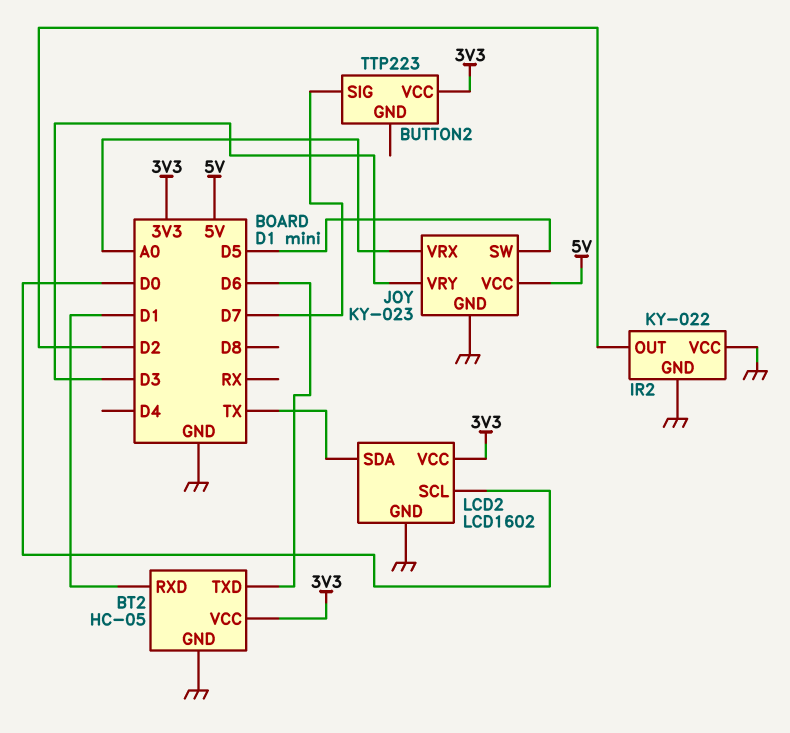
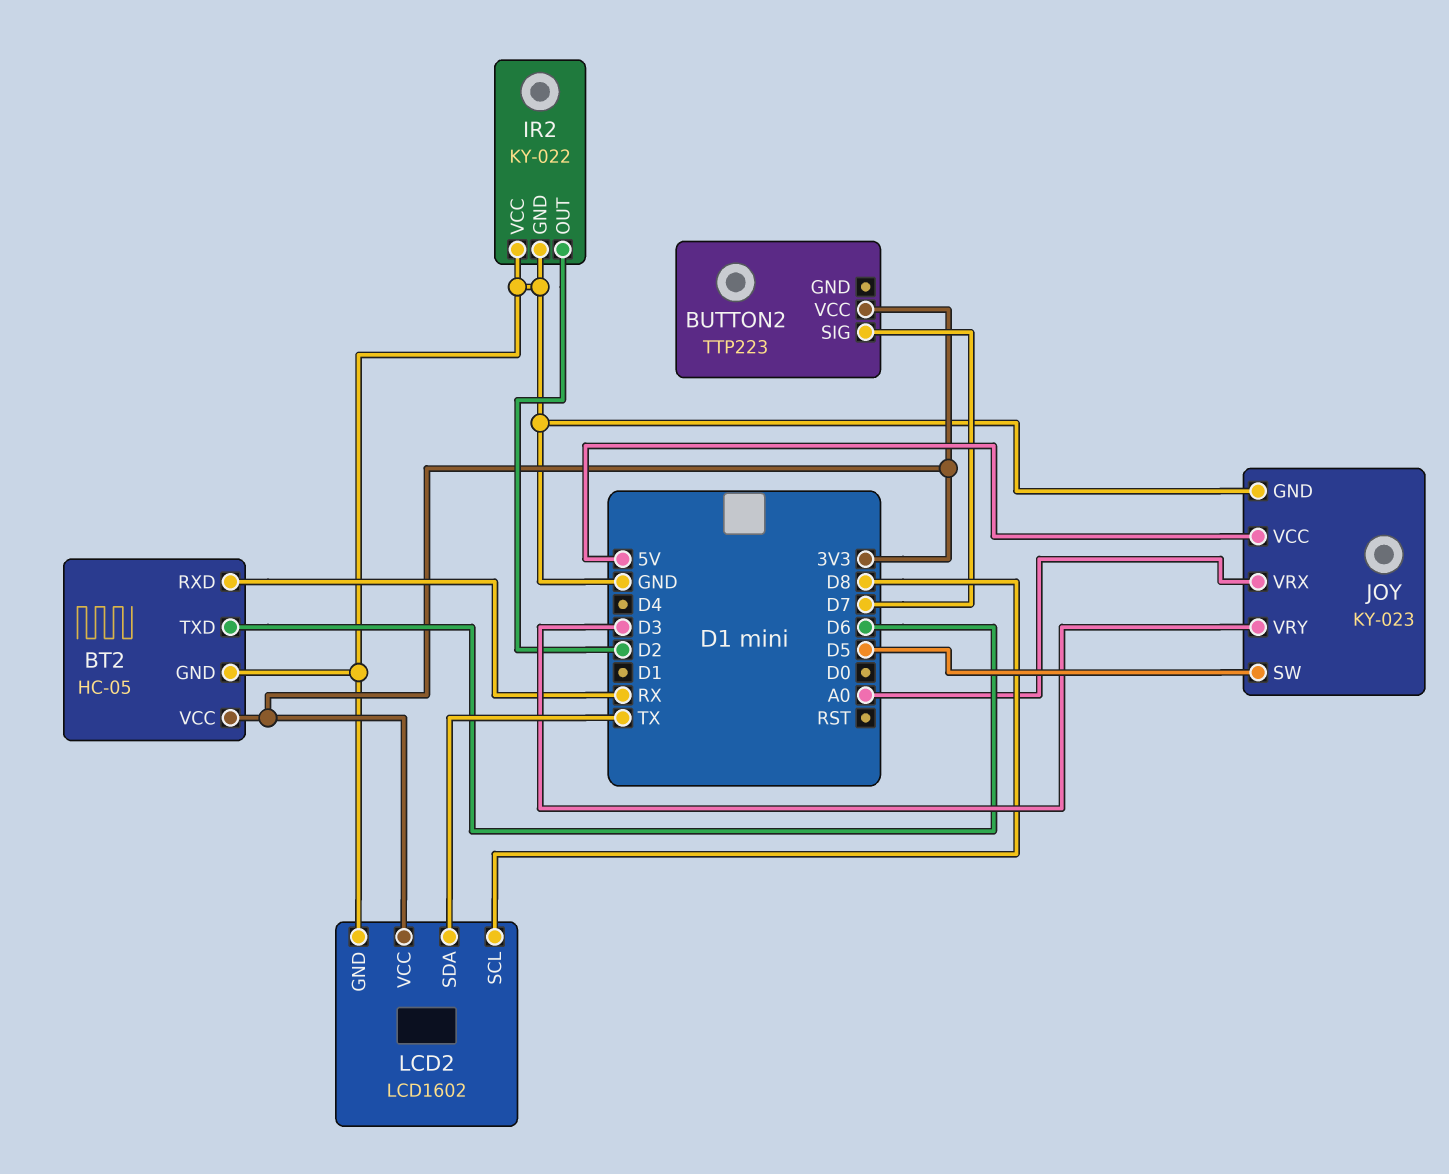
BT2 pin RXD: D1 -> RX
LCD2 pin SCL: D0 -> D8

